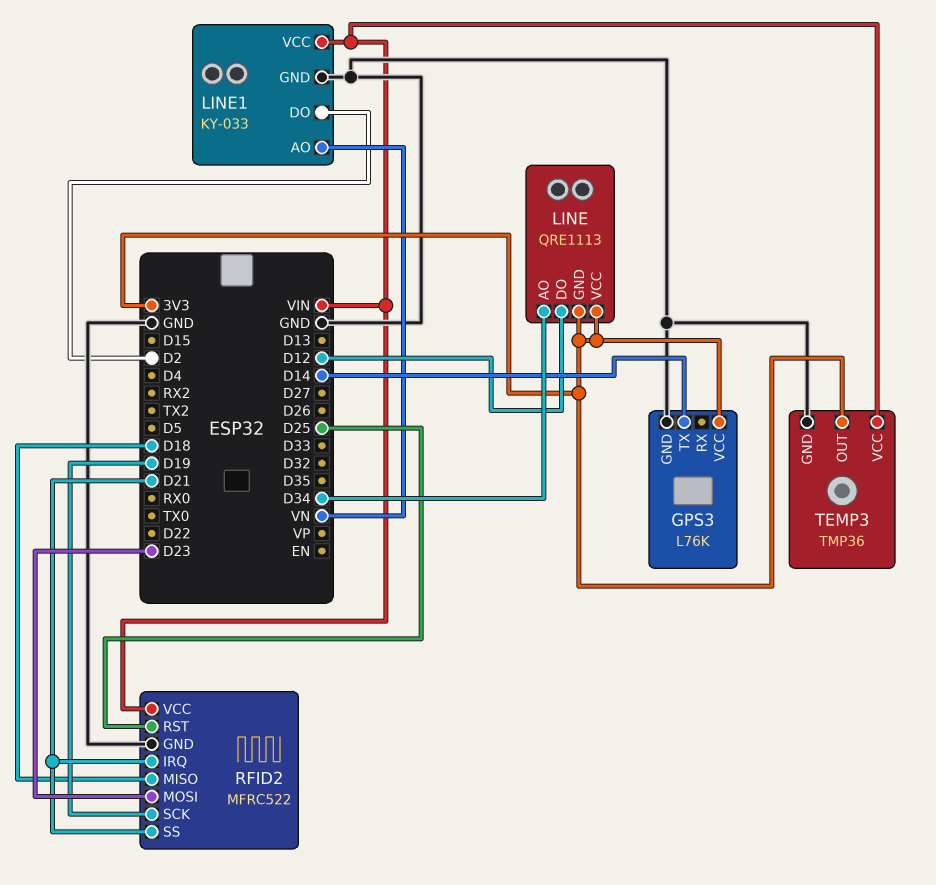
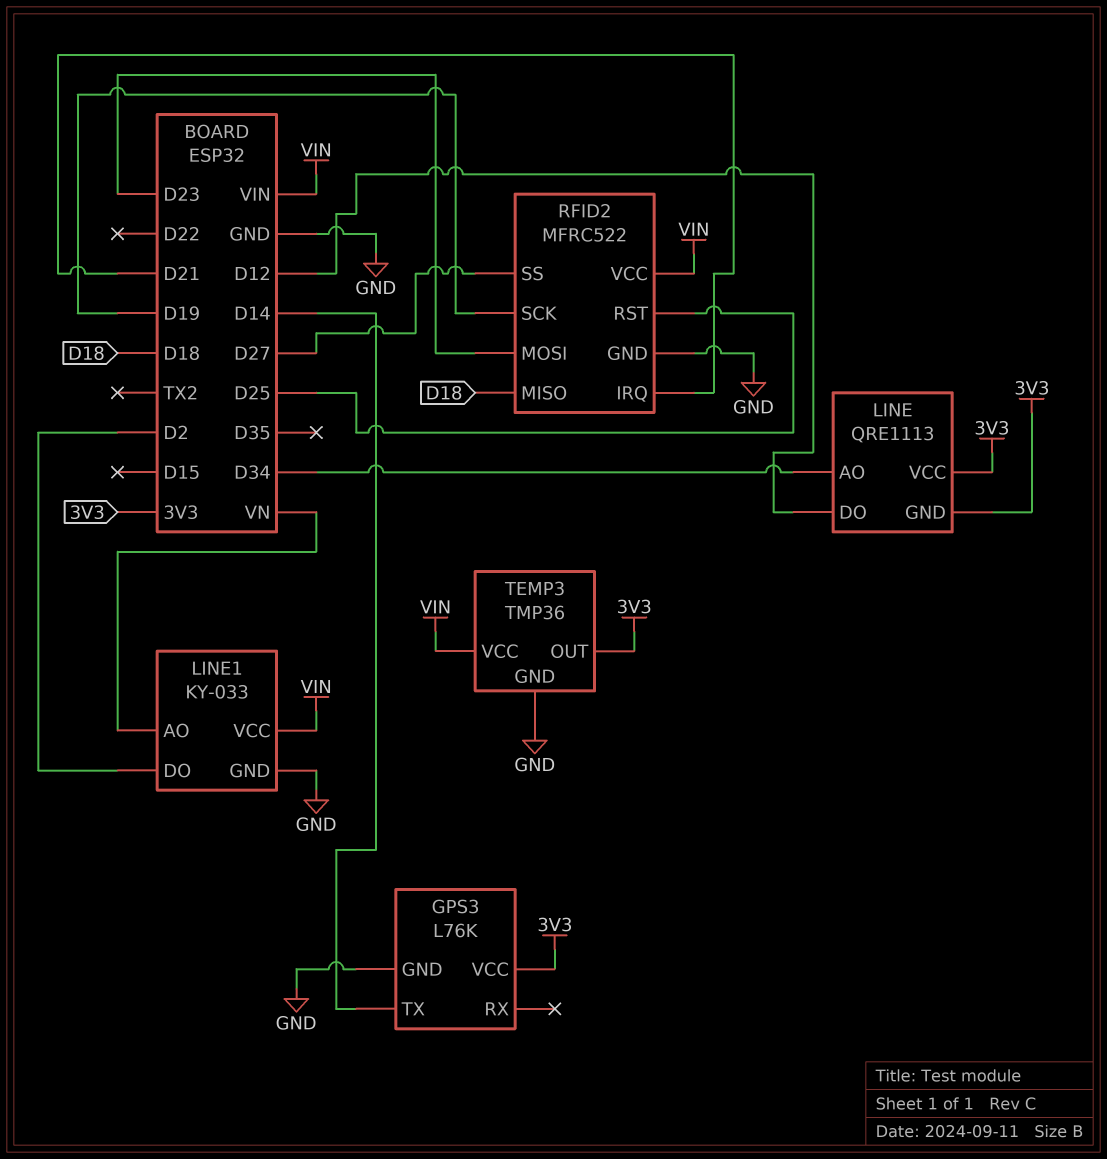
RFID2 pin SS: D21 -> D27

